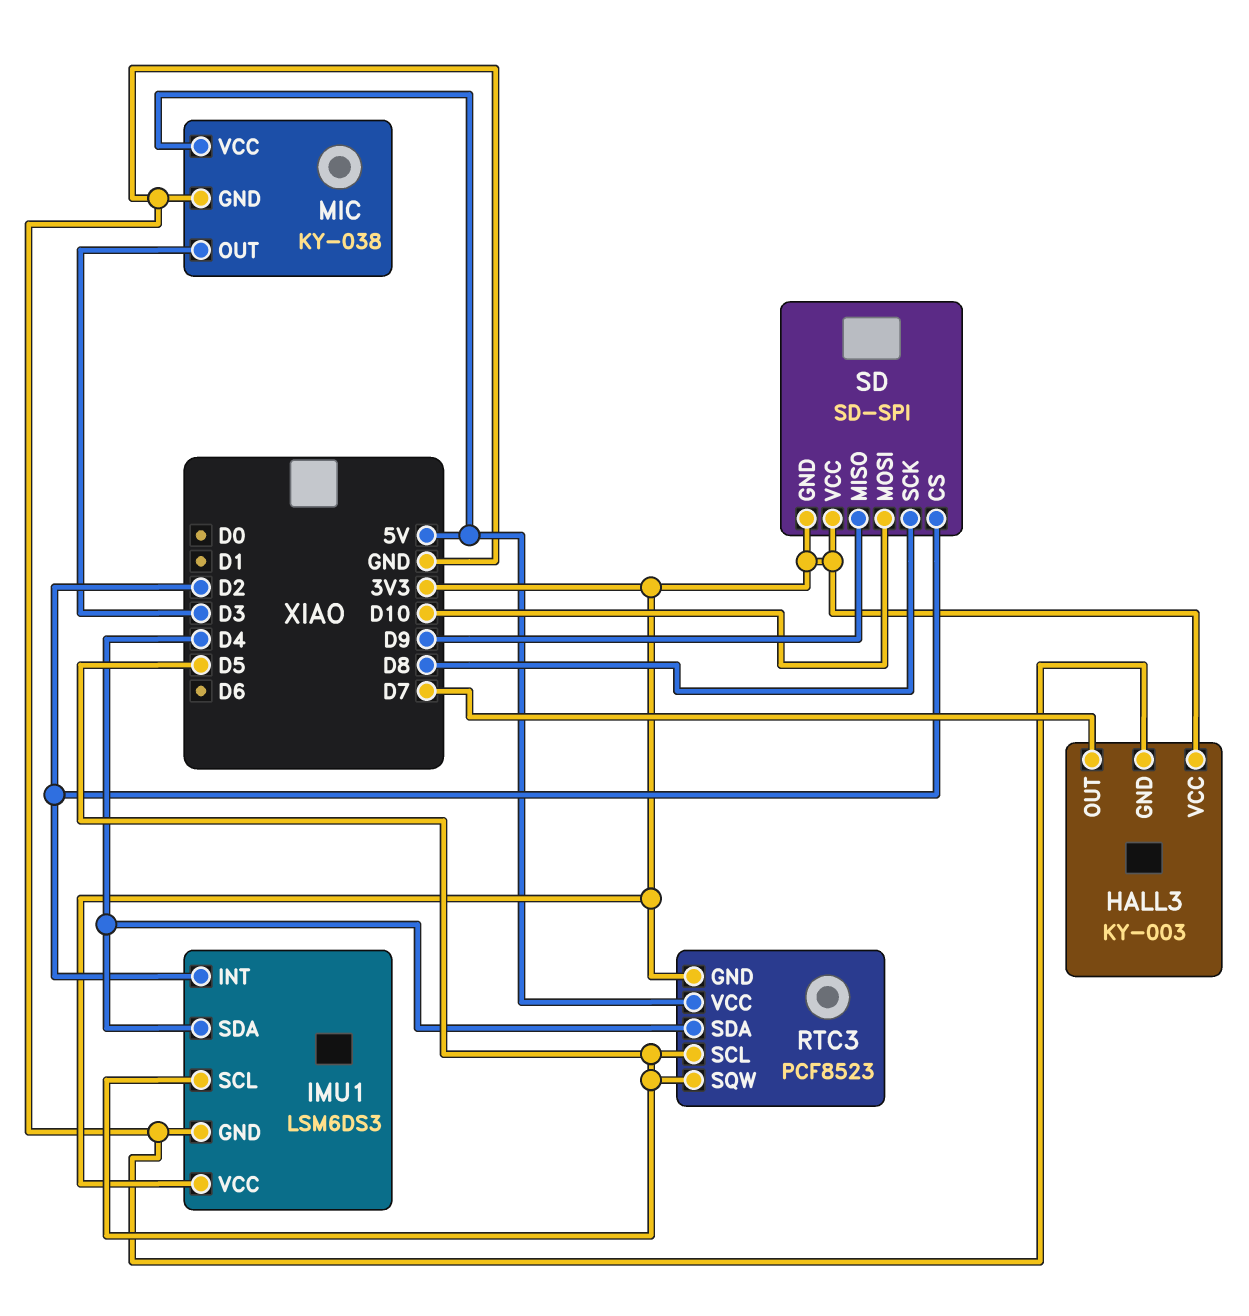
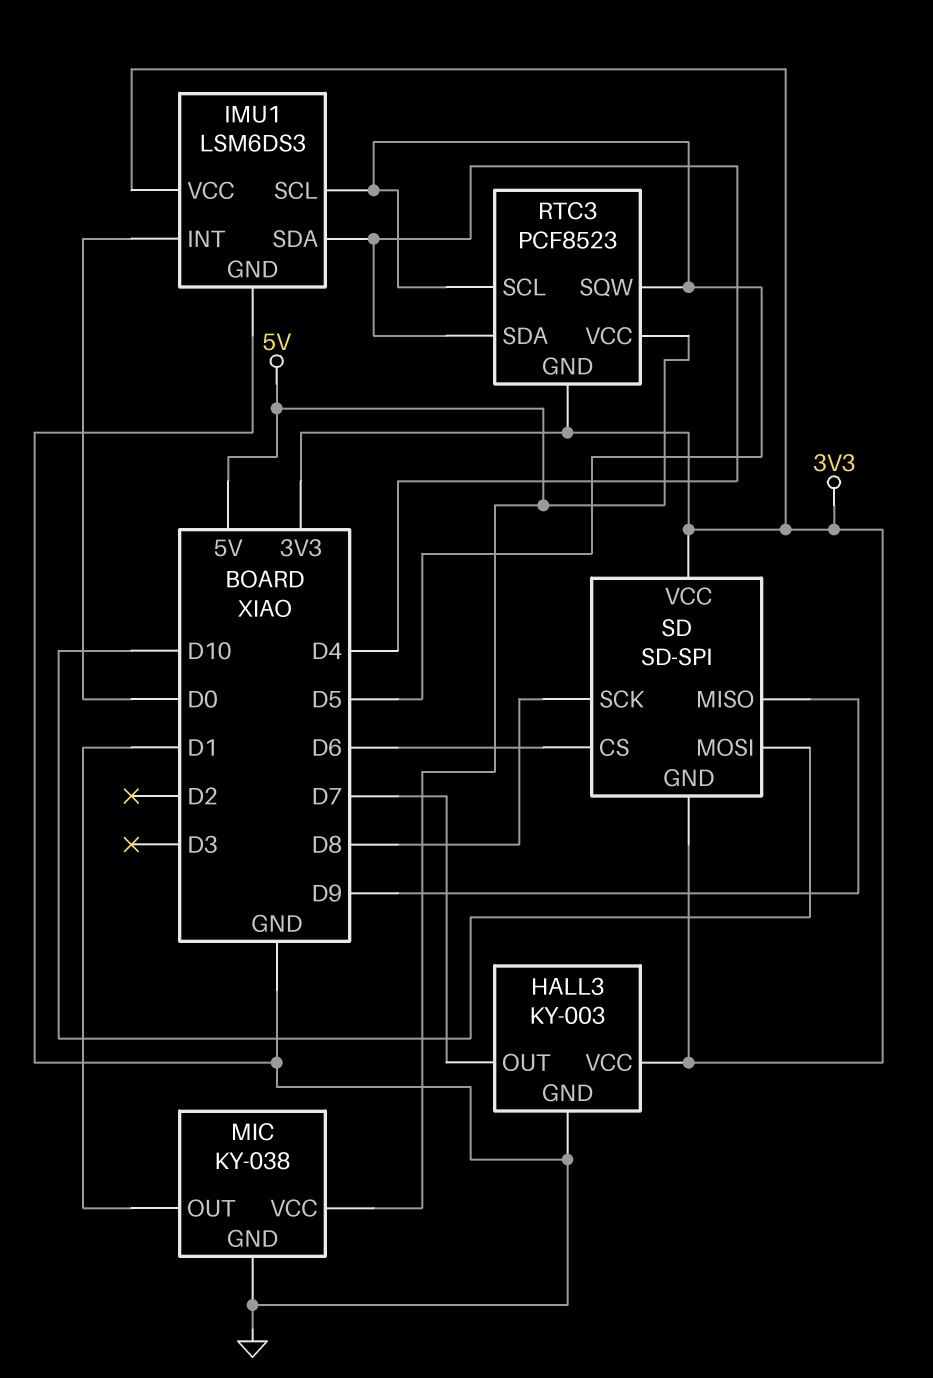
IMU1 pin INT: D2 -> D0
MIC pin OUT: D3 -> D1
SD pin CS: D2 -> D6

